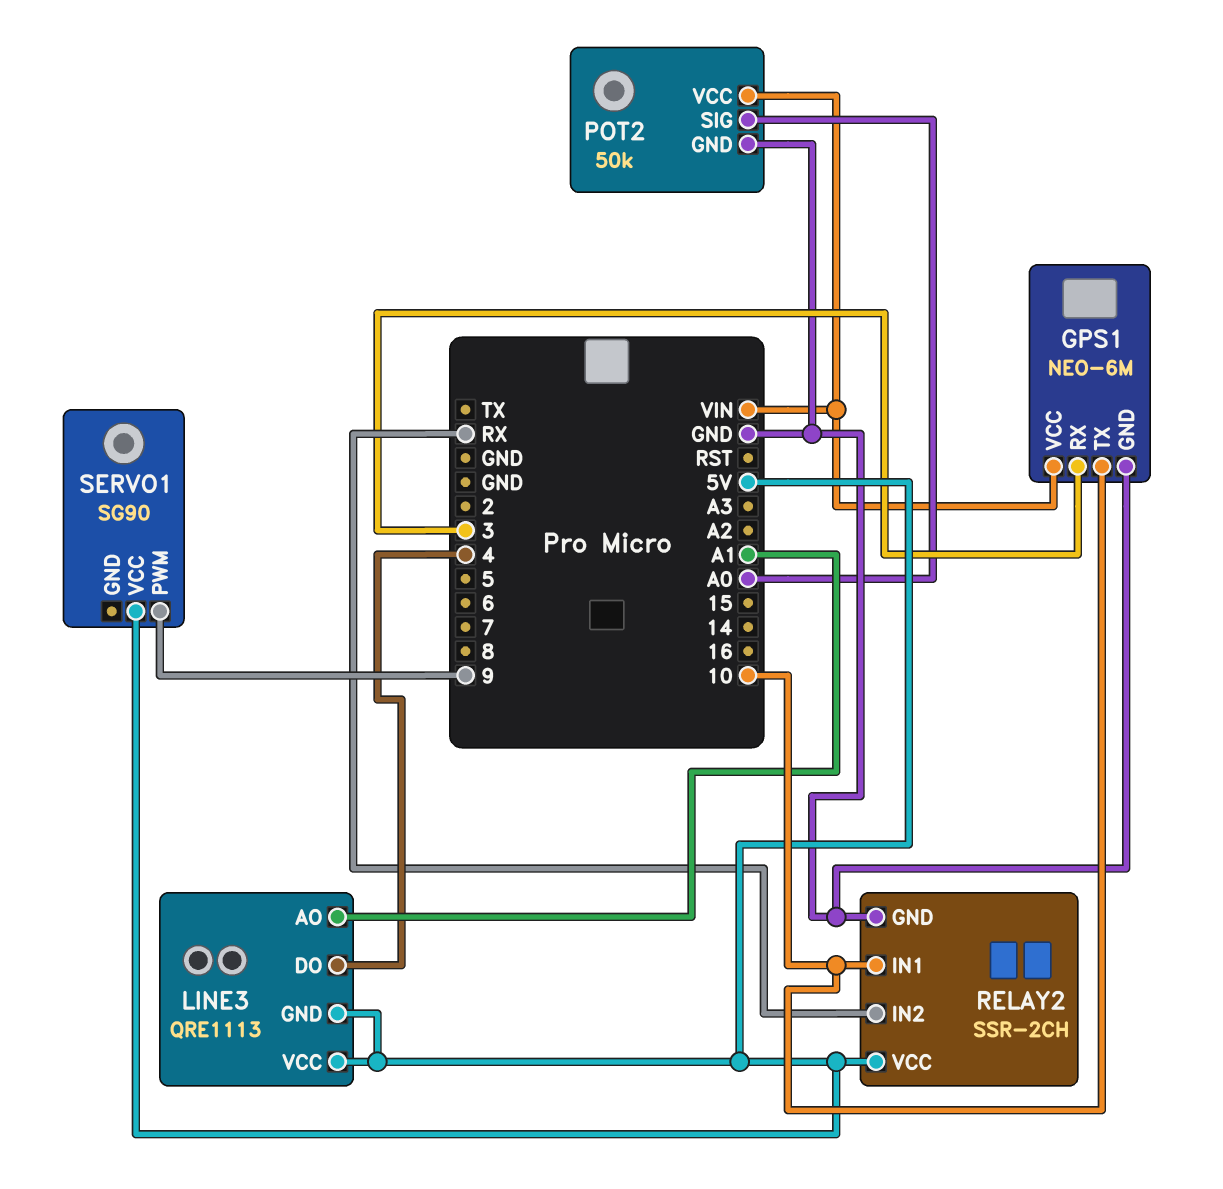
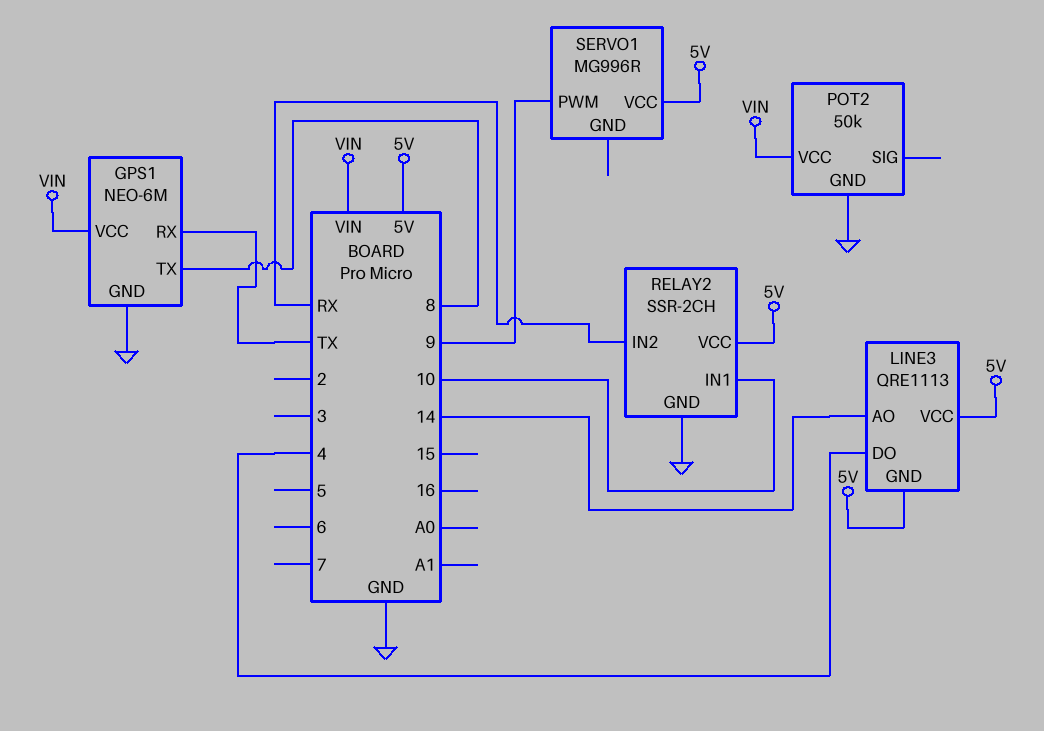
GPS1 pin RX: 3 -> TX
GPS1 pin TX: 10 -> 8
LINE3 pin AO: A1 -> 14
POT2 pin SIG: A0 -> none
SERVO1: SG90 -> MG996R

